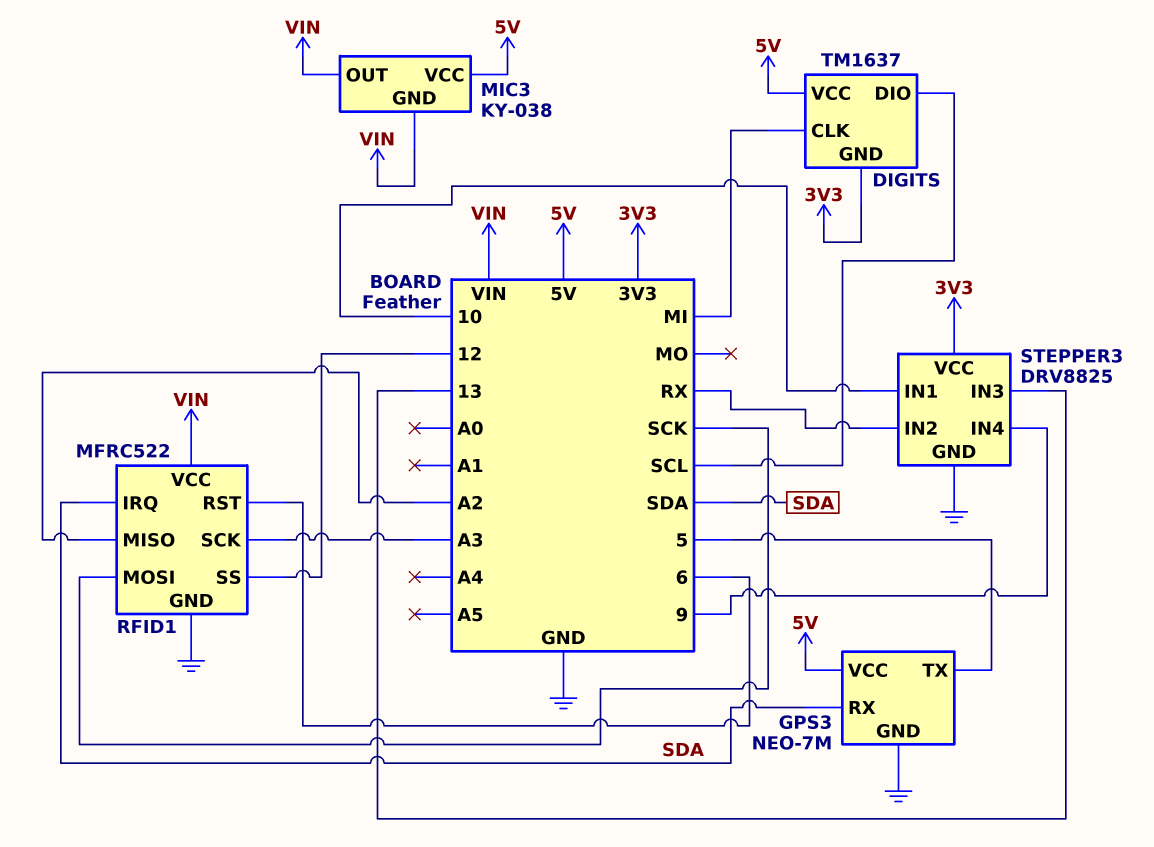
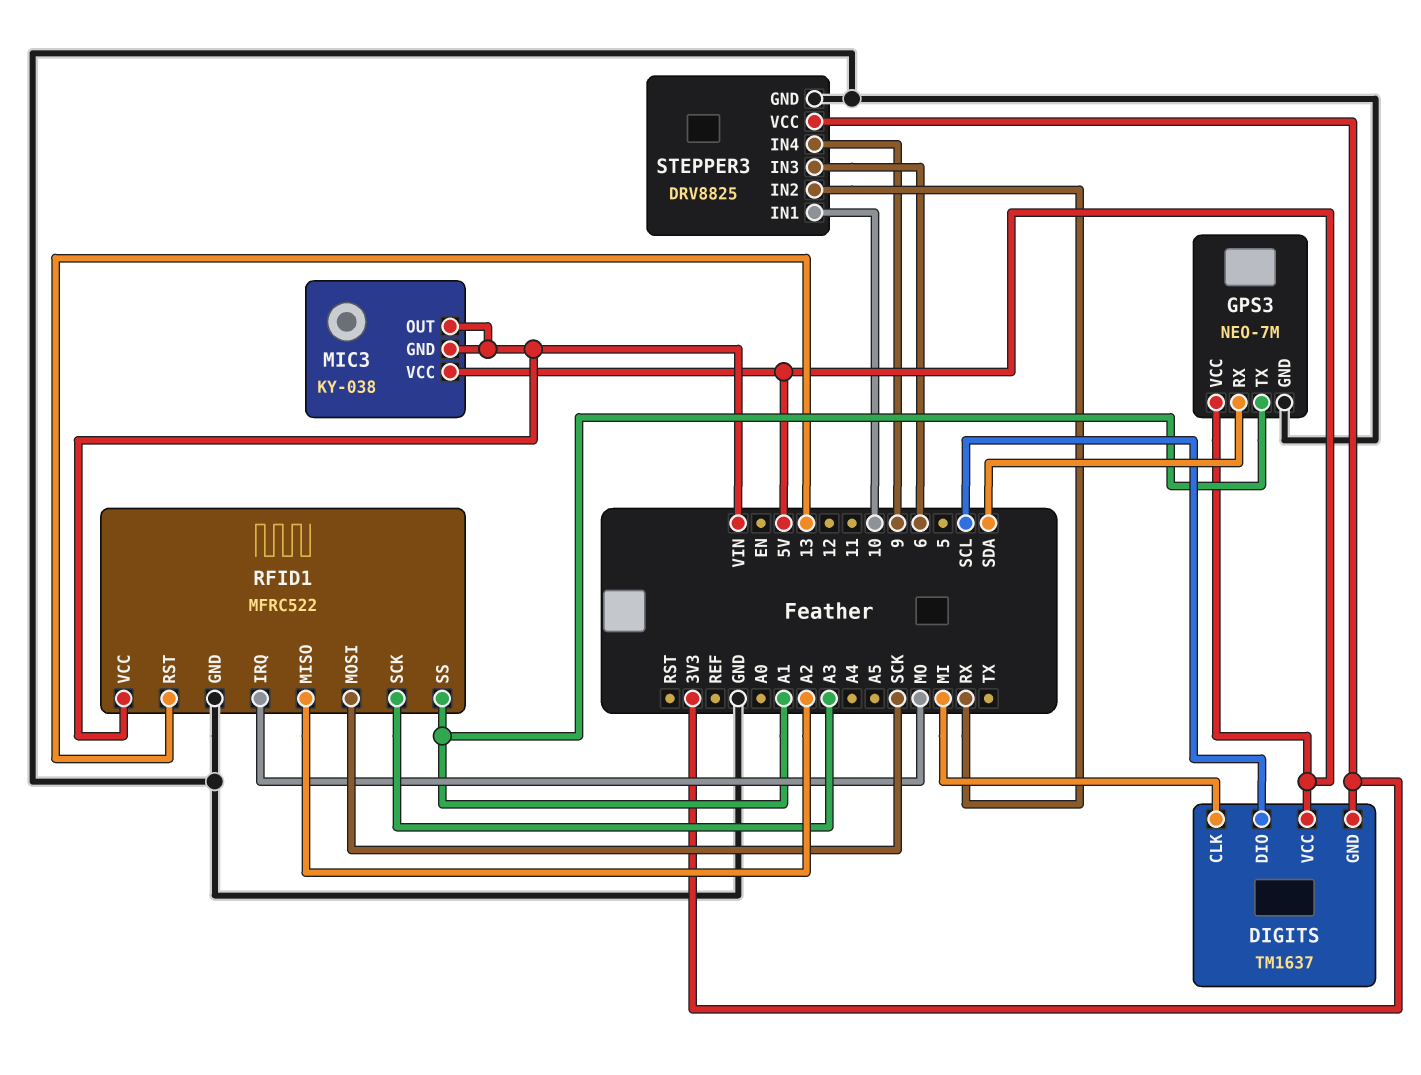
GPS3 pin TX: 5 -> A1
RFID1 pin IRQ: SDA -> MO
RFID1 pin RST: 6 -> 13
RFID1 pin SS: 12 -> A1
STEPPER3 pin IN3: 13 -> 6

